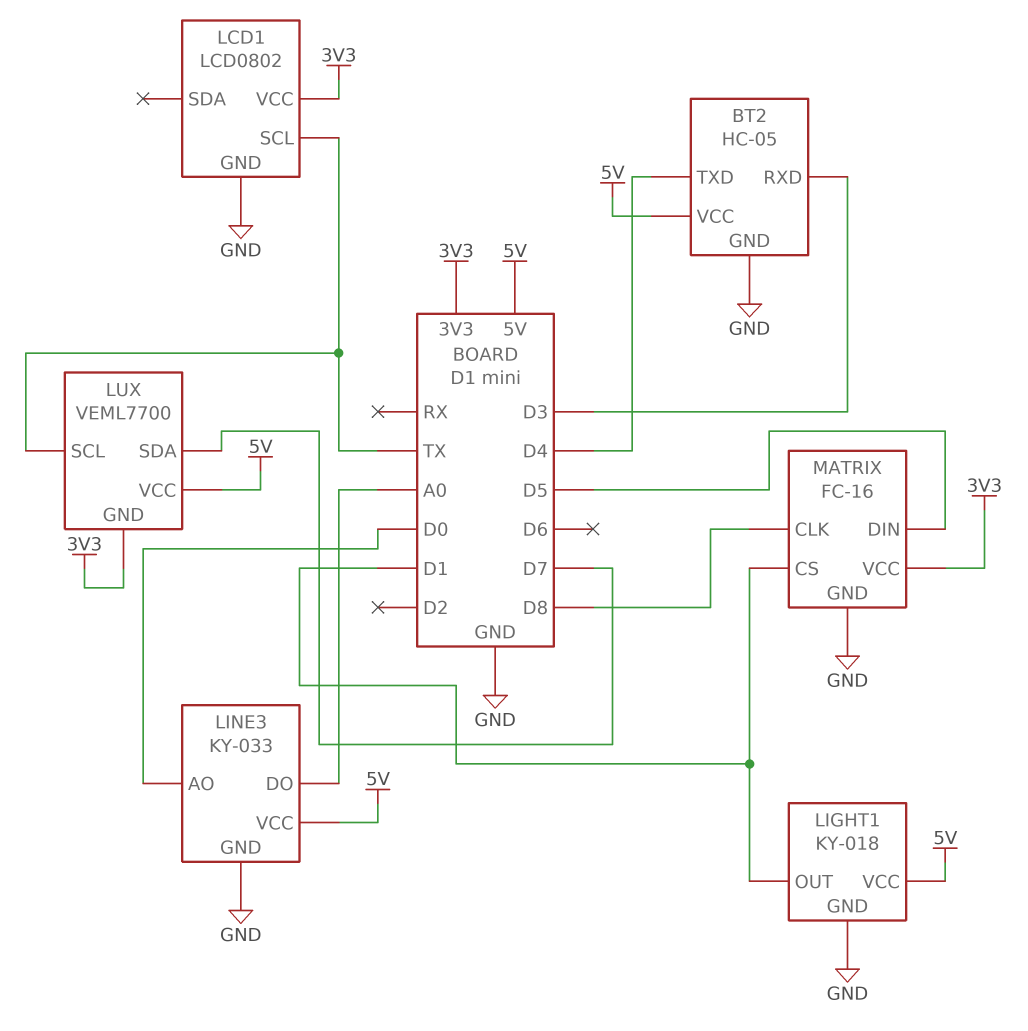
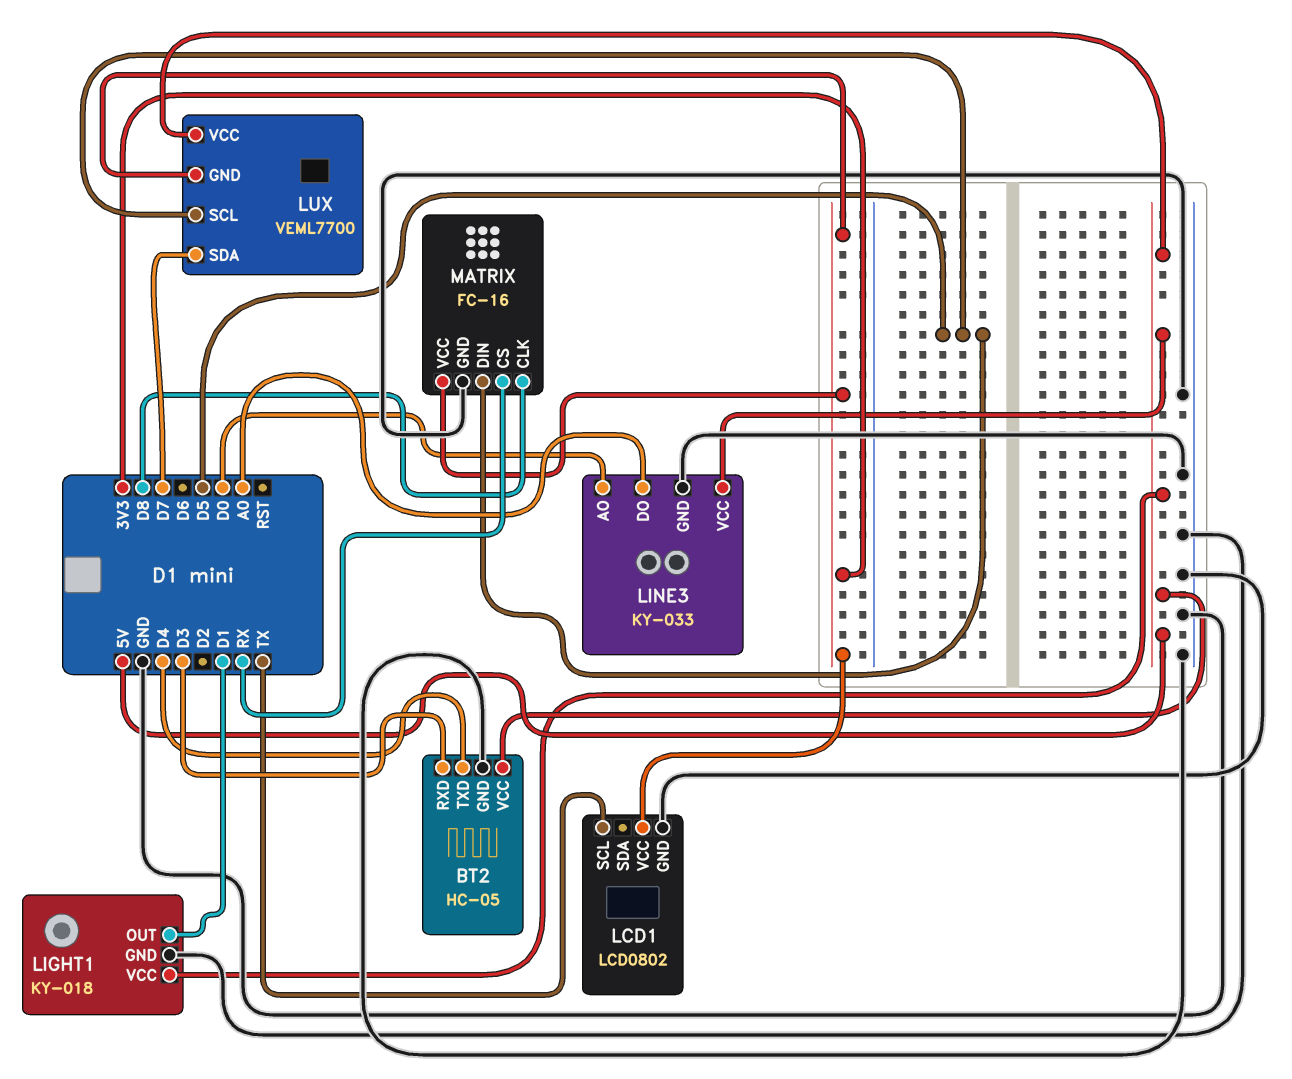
LUX pin SCL: TX -> D5
MATRIX pin CS: D1 -> RX

